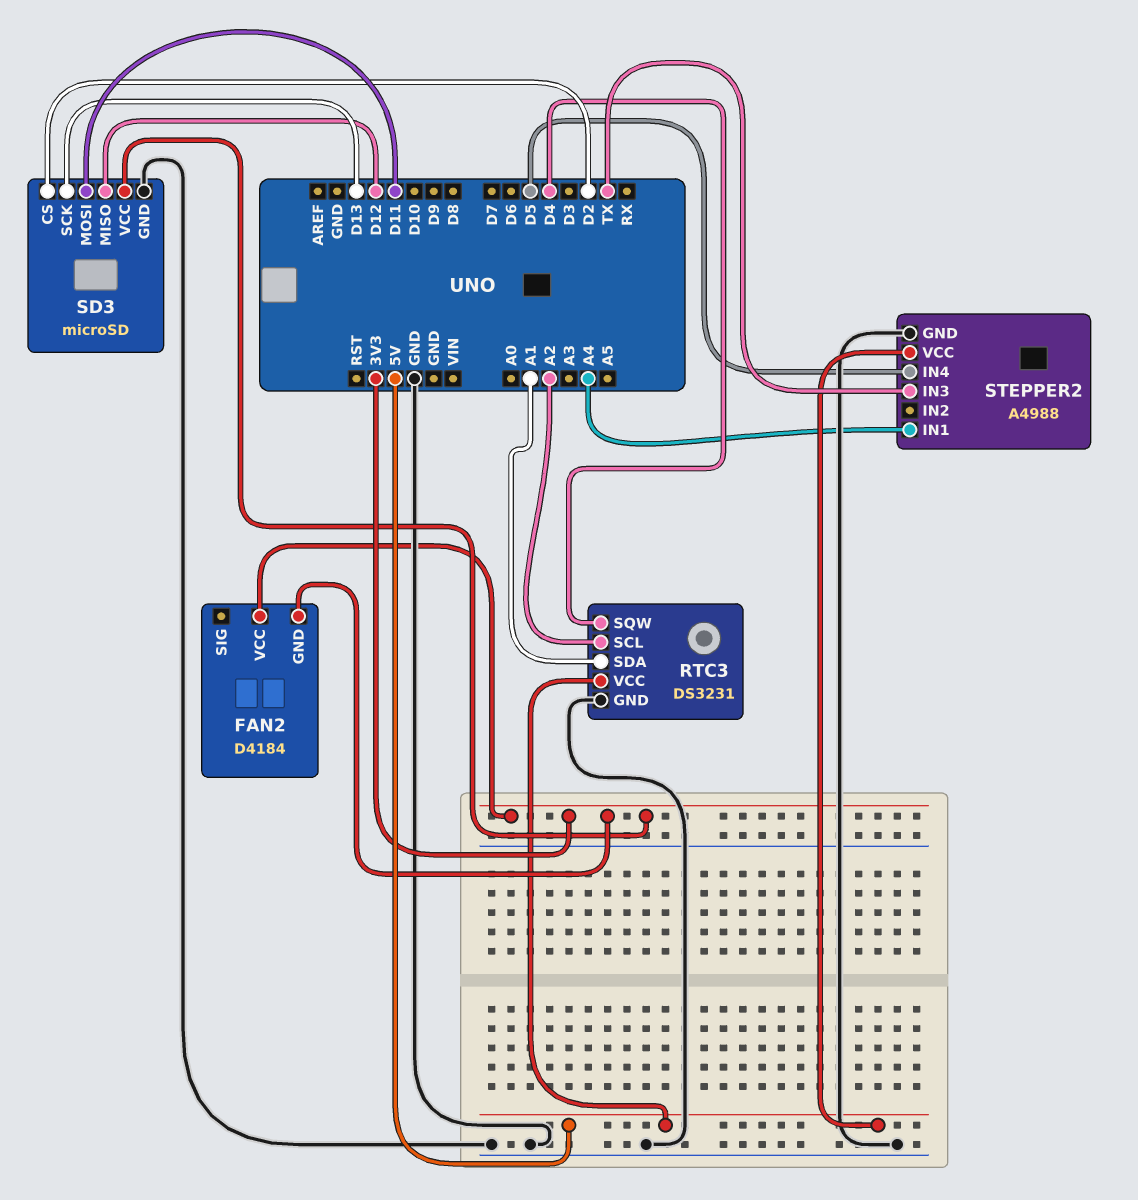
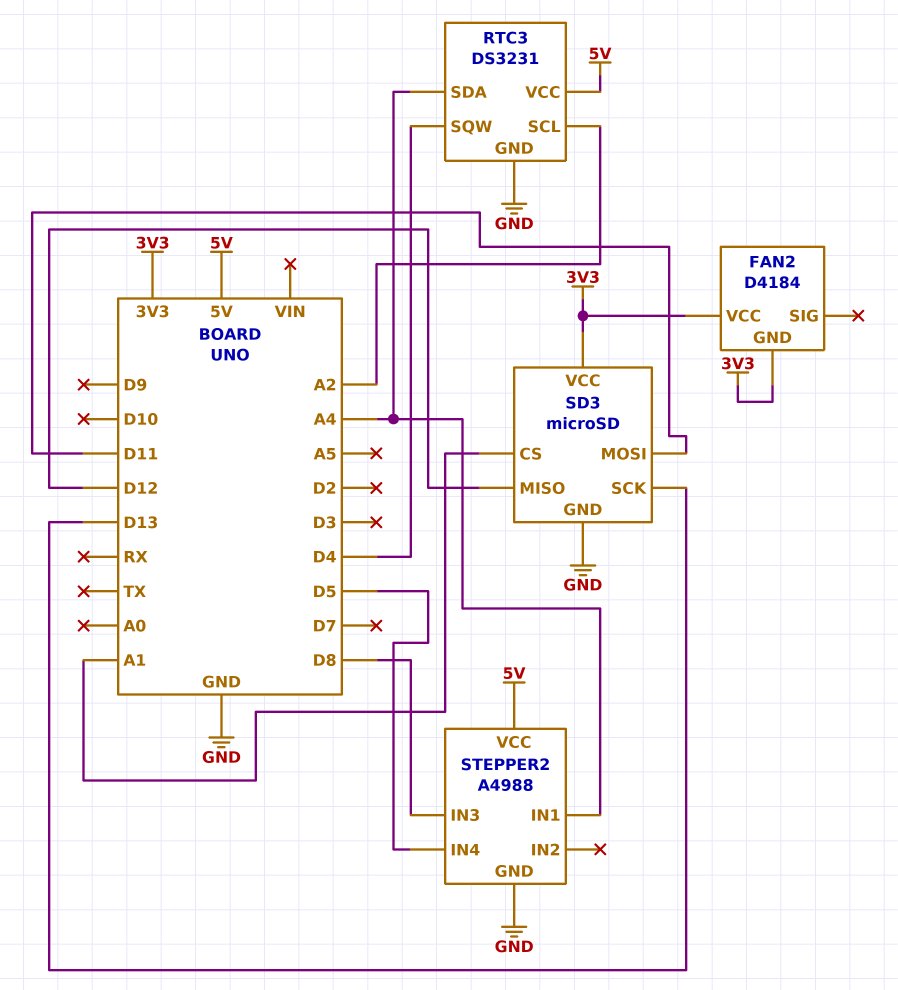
RTC3 pin SDA: A1 -> A4
SD3 pin CS: D2 -> A1
STEPPER2 pin IN3: TX -> D8

